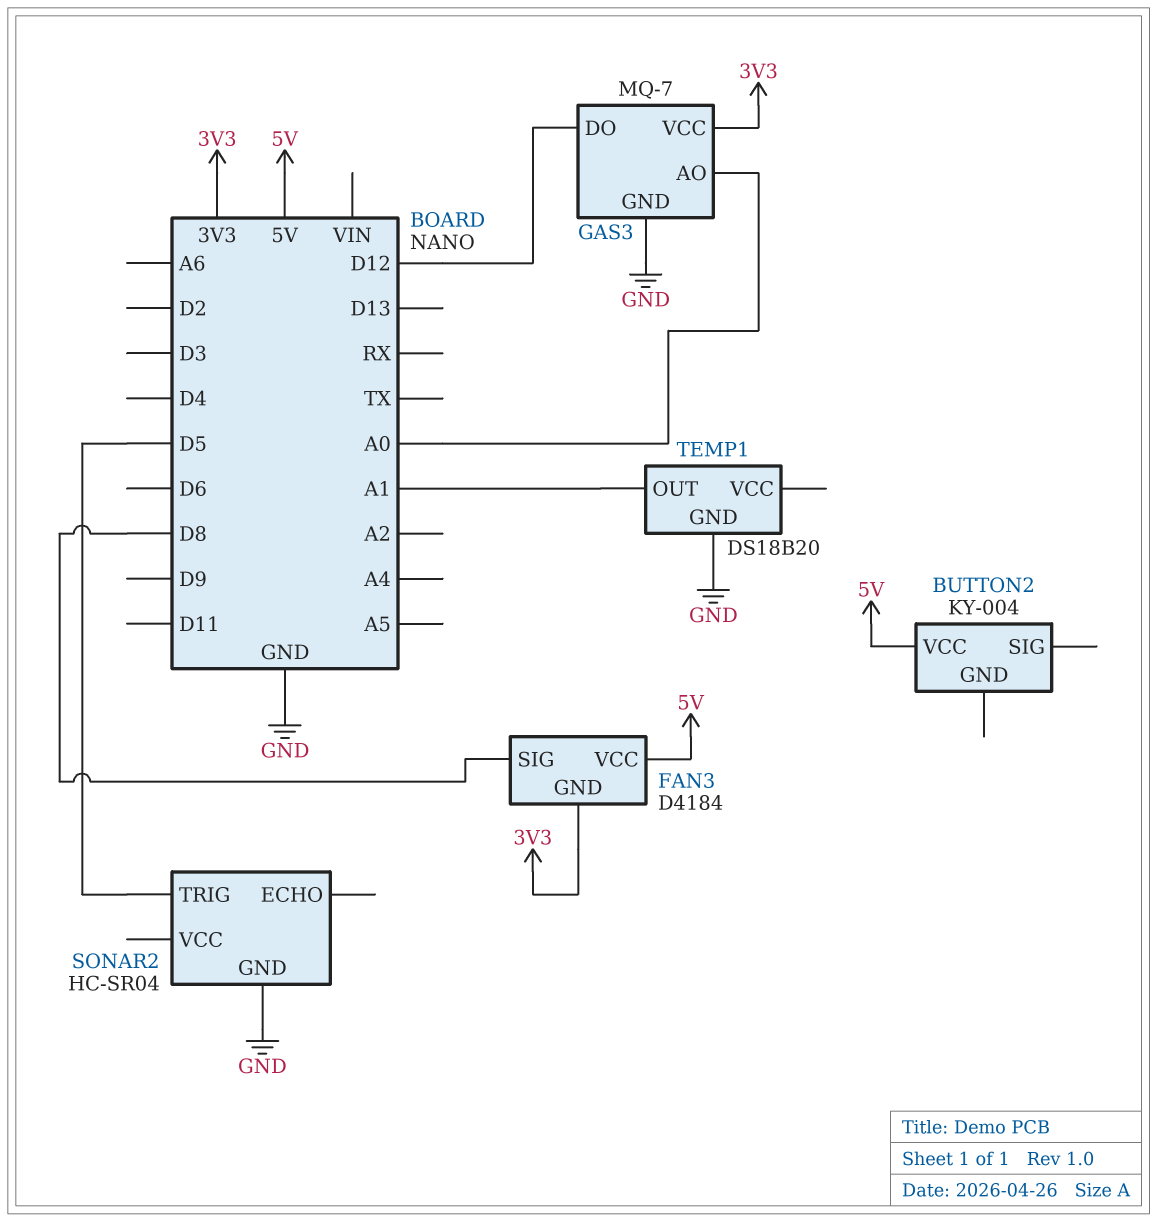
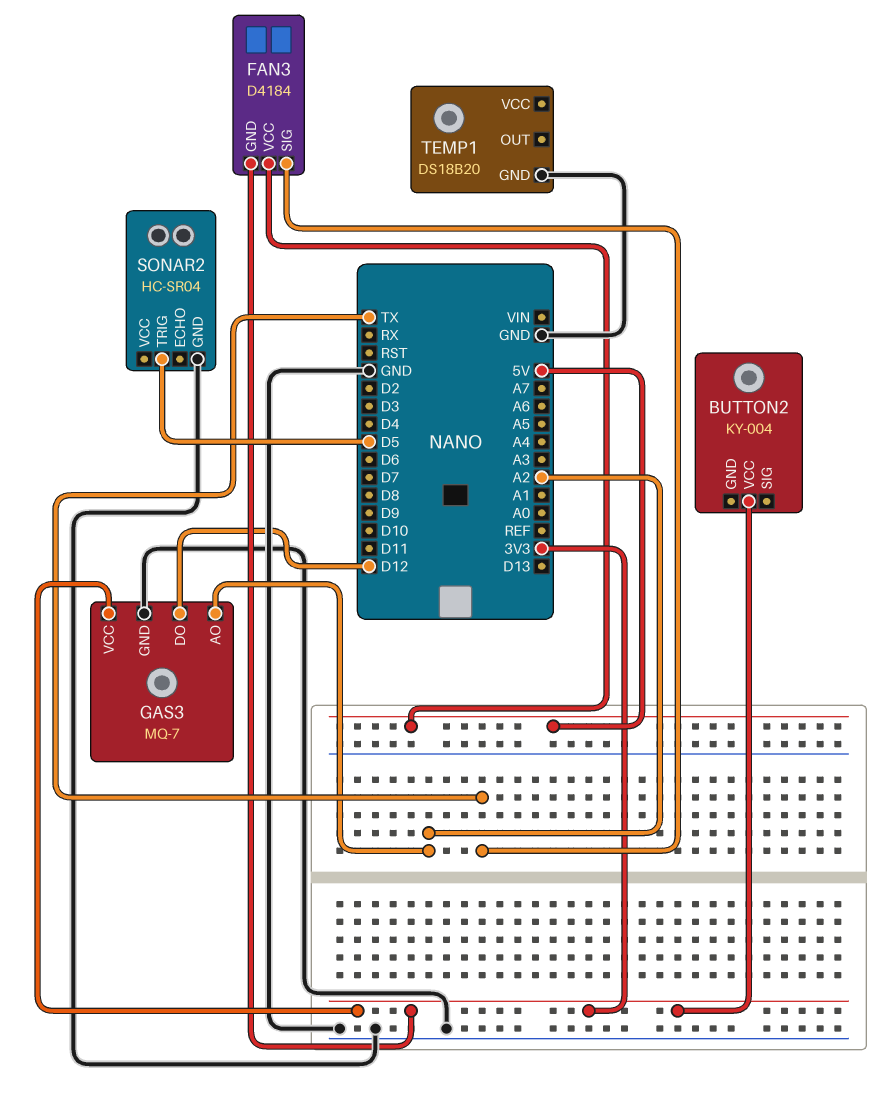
BUTTON2 pin VCC: 5V -> 3V3
FAN3 pin SIG: D8 -> TX
GAS3 pin AO: A0 -> A2
TEMP1 pin OUT: A1 -> none

